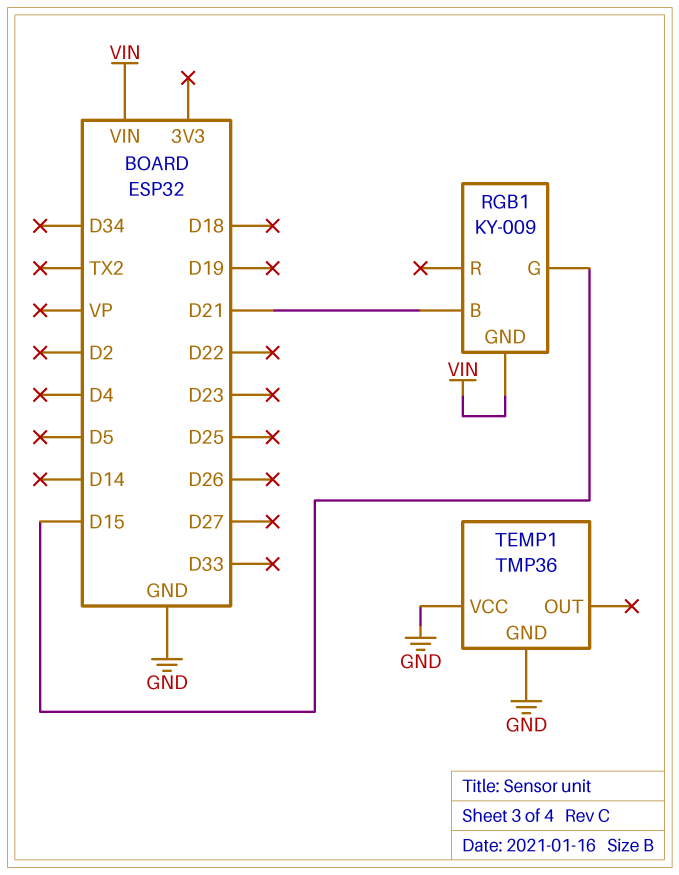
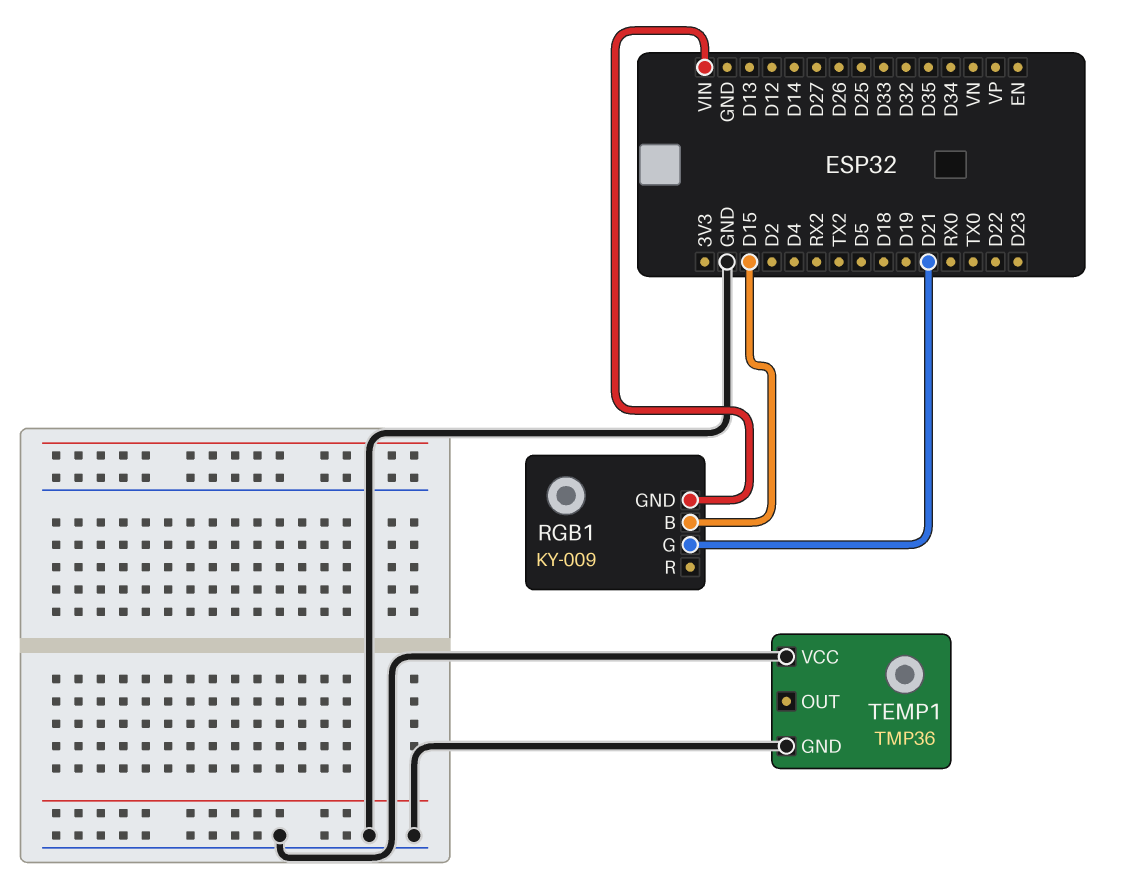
RGB1 pin B: D21 -> D15
RGB1 pin G: D15 -> D21

